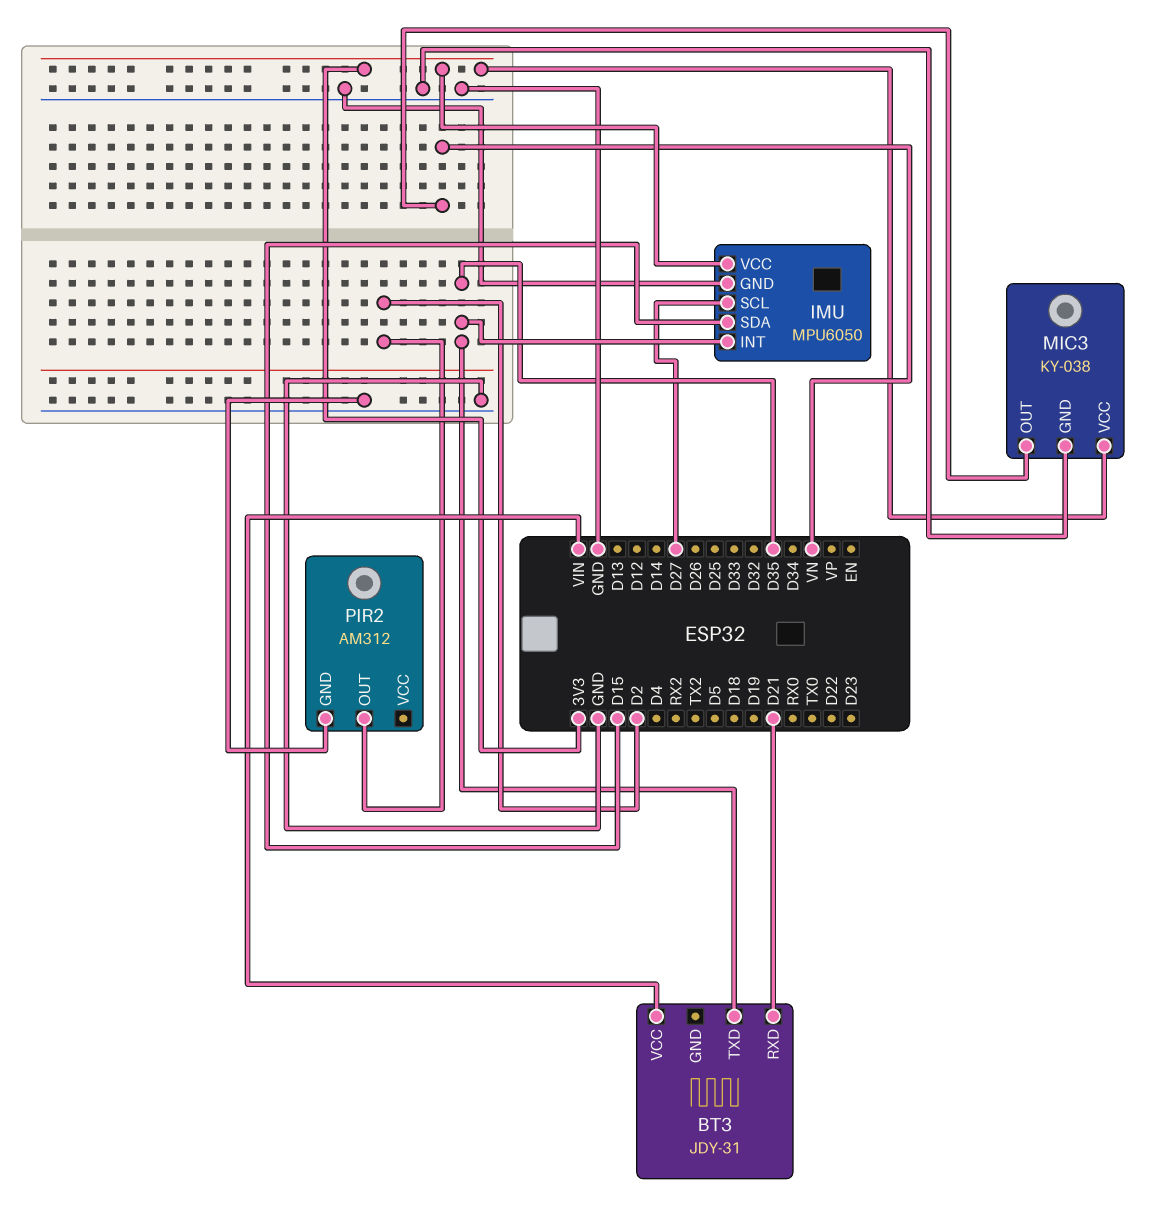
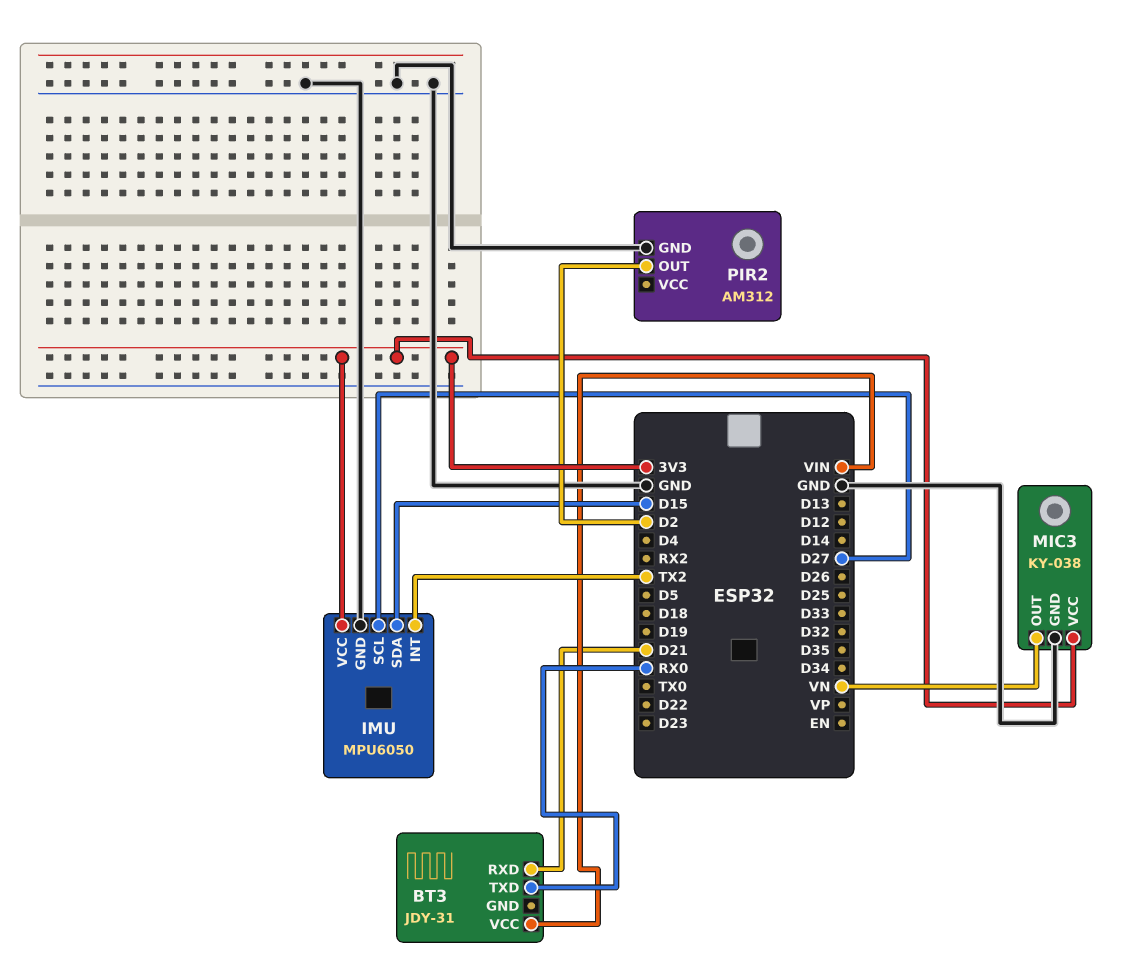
BT3 pin TXD: D35 -> RX0
IMU pin INT: D35 -> TX2

